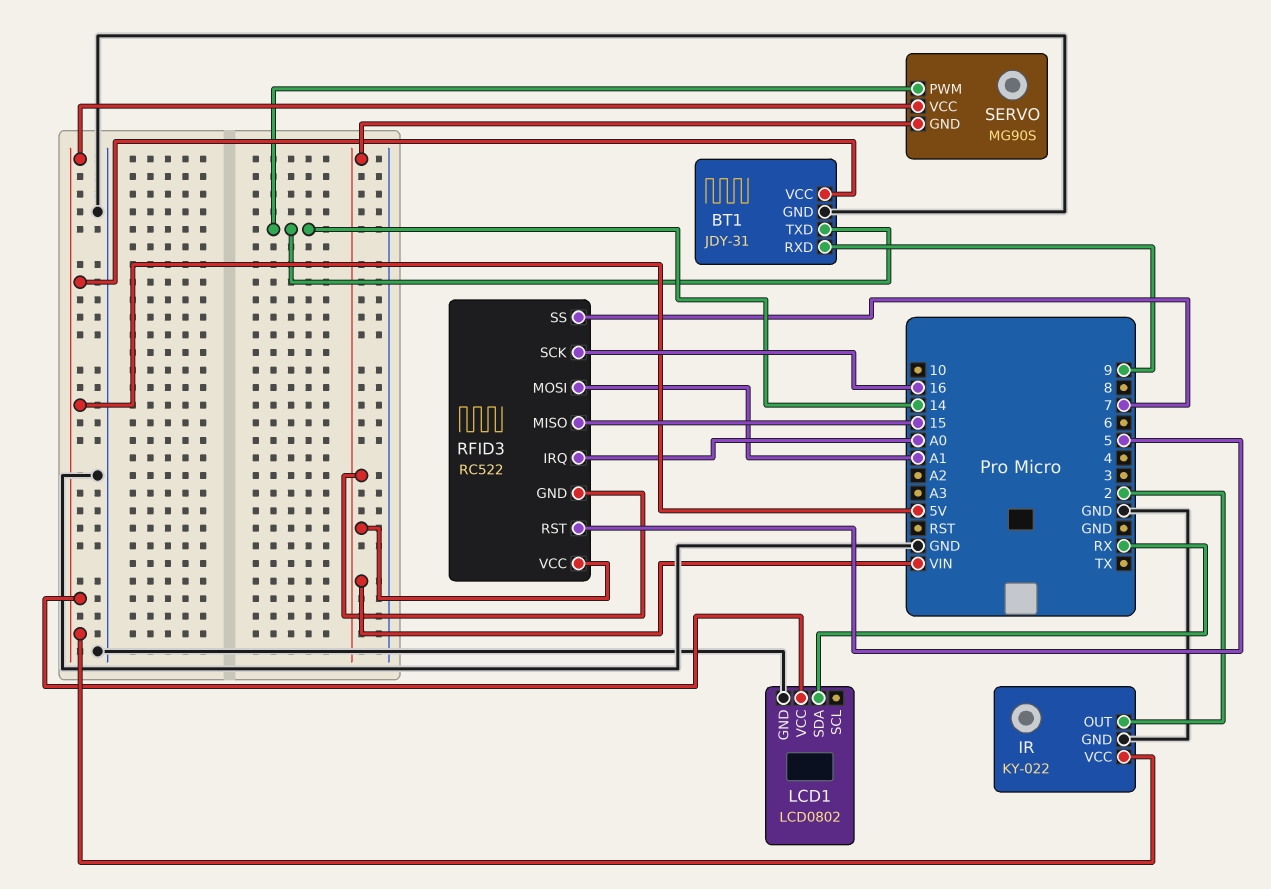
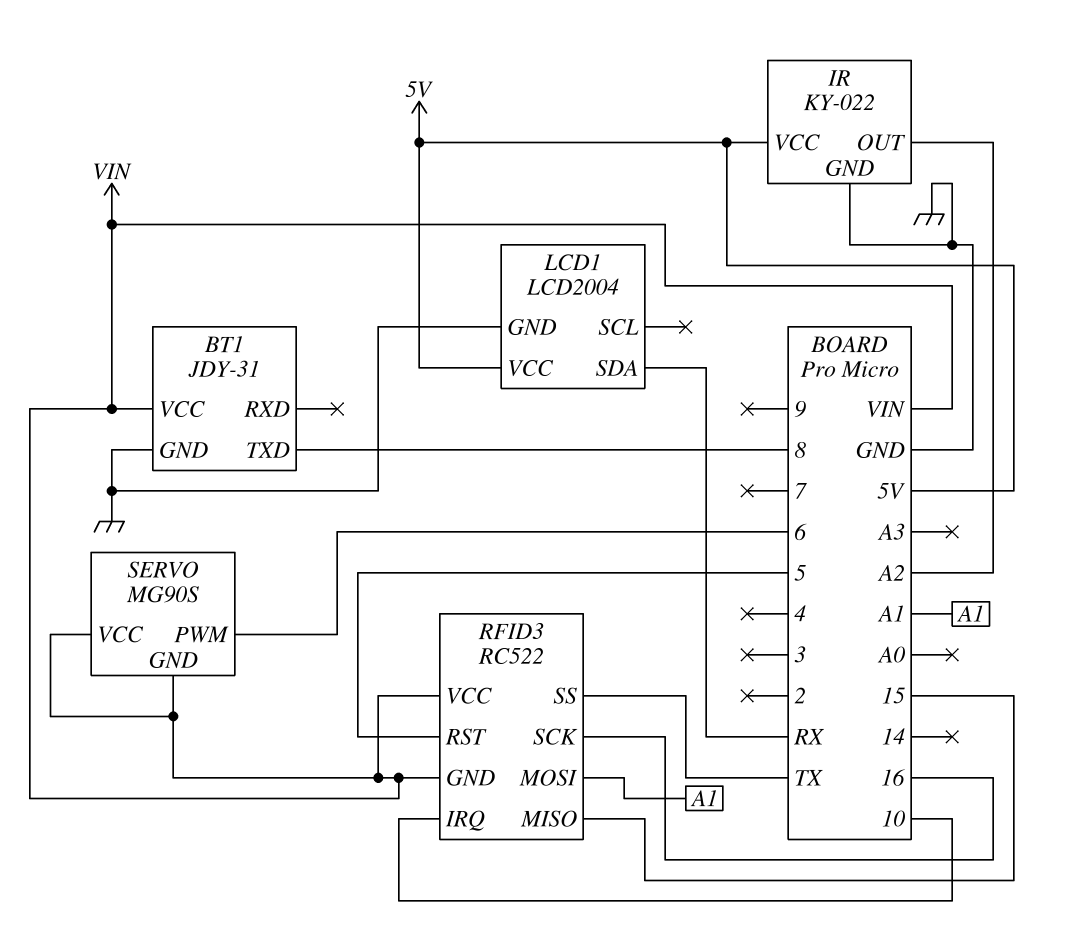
BT1 pin RXD: 9 -> none
BT1 pin TXD: 14 -> 8
BT1 pin VCC: 5V -> VIN
IR pin OUT: 2 -> A2
LCD1: LCD0802 -> LCD2004
RFID3 pin IRQ: A0 -> 10
RFID3 pin SS: 7 -> TX
SERVO pin PWM: 14 -> 6
SERVO pin VCC: 5V -> VIN

